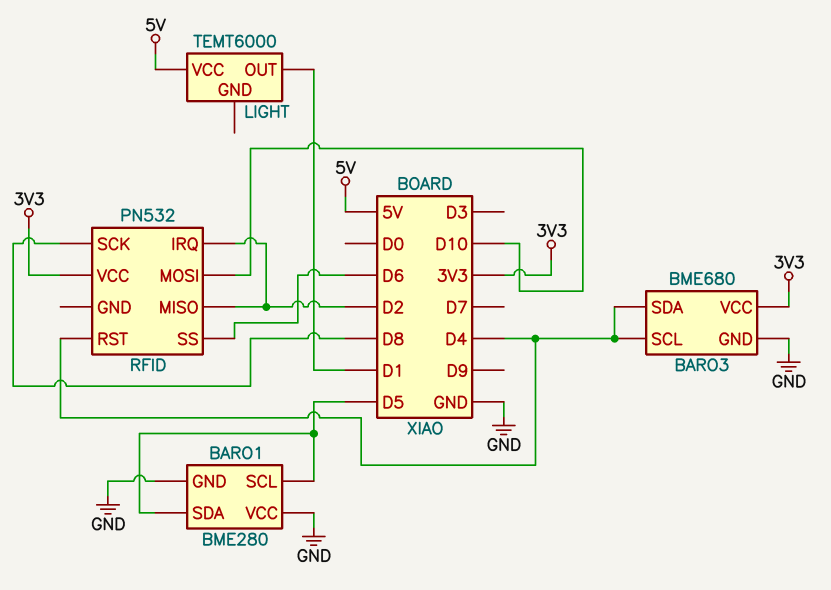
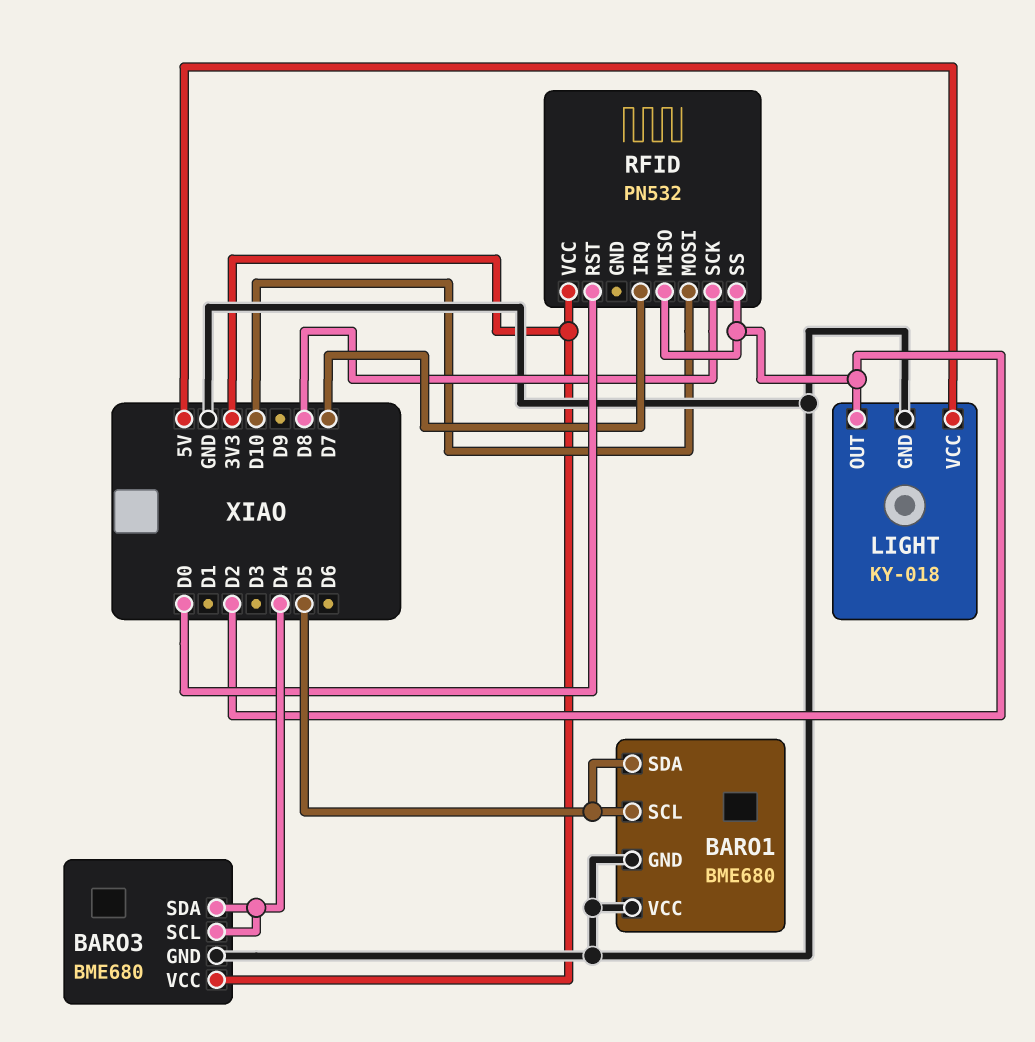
BARO1: BME280 -> BME680
LIGHT: TEMT6000 -> KY-018
LIGHT pin GND: none -> GND
LIGHT pin OUT: D1 -> D2
RFID pin IRQ: D2 -> D7
RFID pin RST: D4 -> D0
RFID pin SS: D6 -> D2

